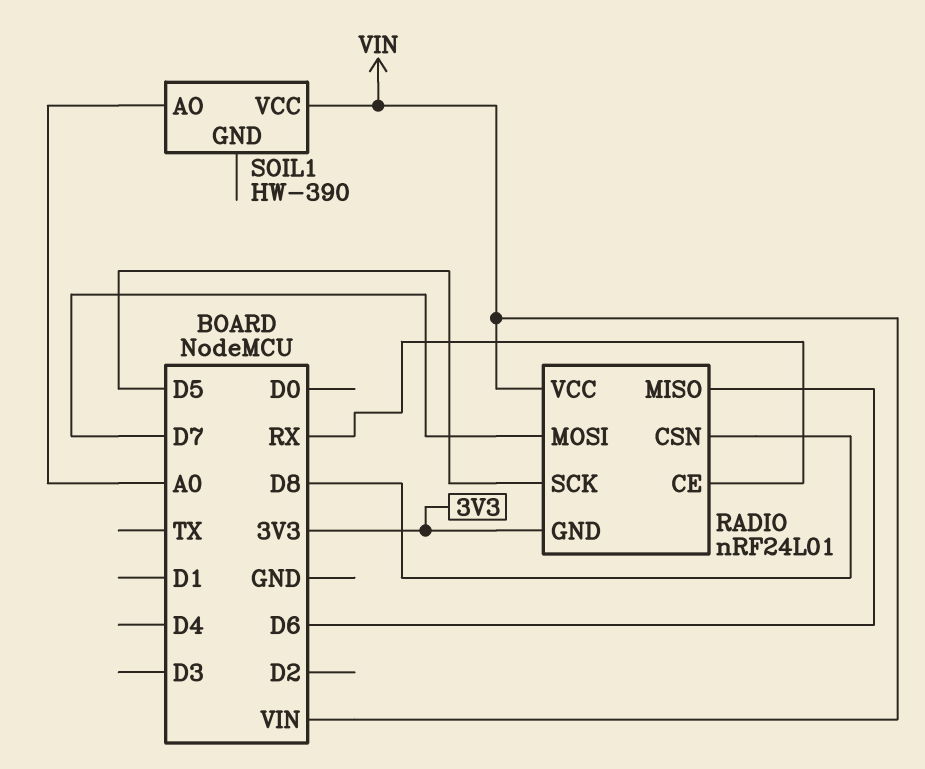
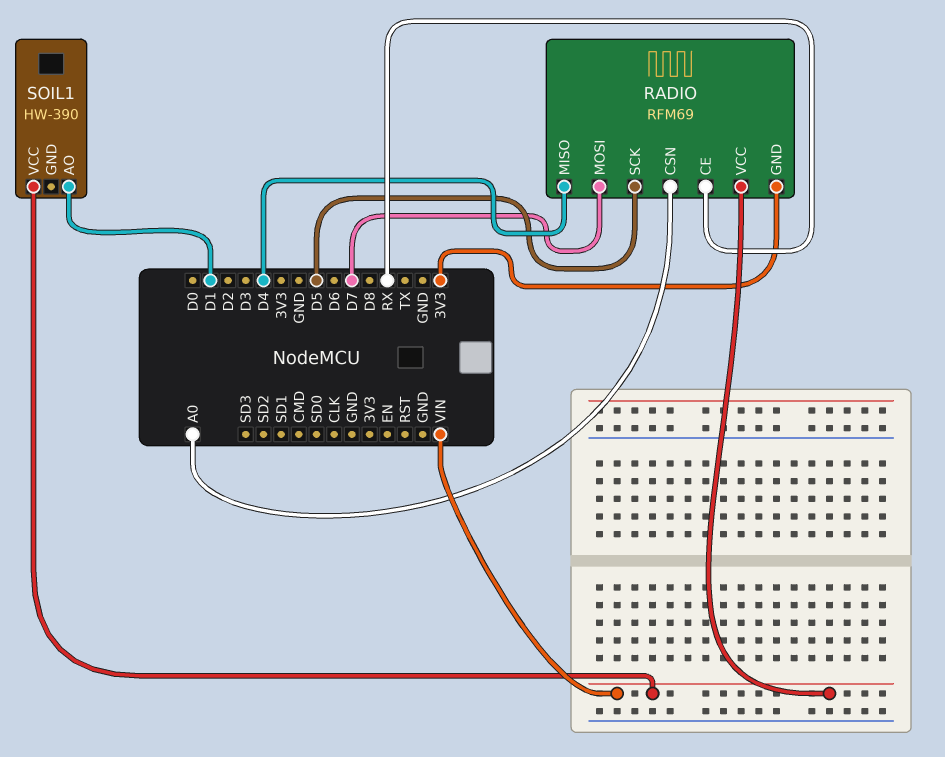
RADIO: nRF24L01 -> RFM69
RADIO pin CSN: D8 -> A0
RADIO pin MISO: D6 -> D4
SOIL1 pin AO: A0 -> D1

